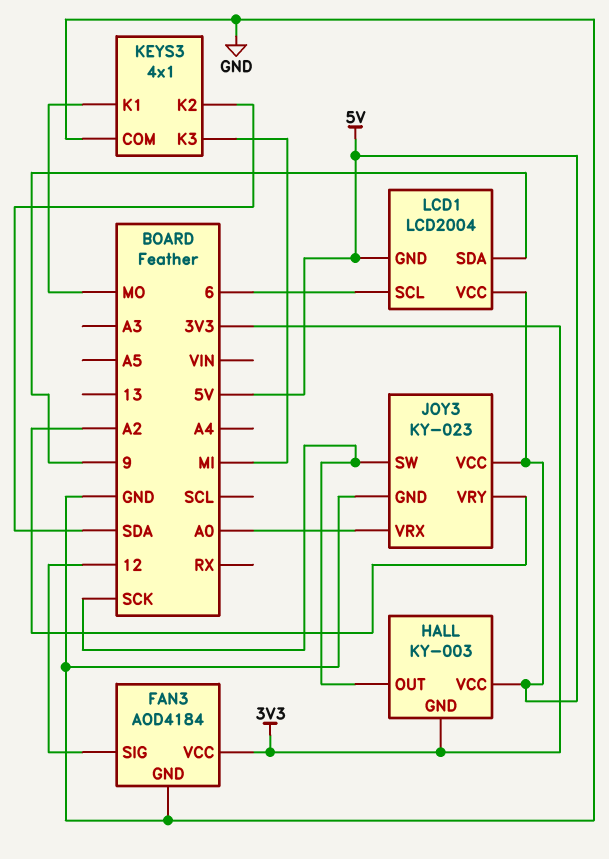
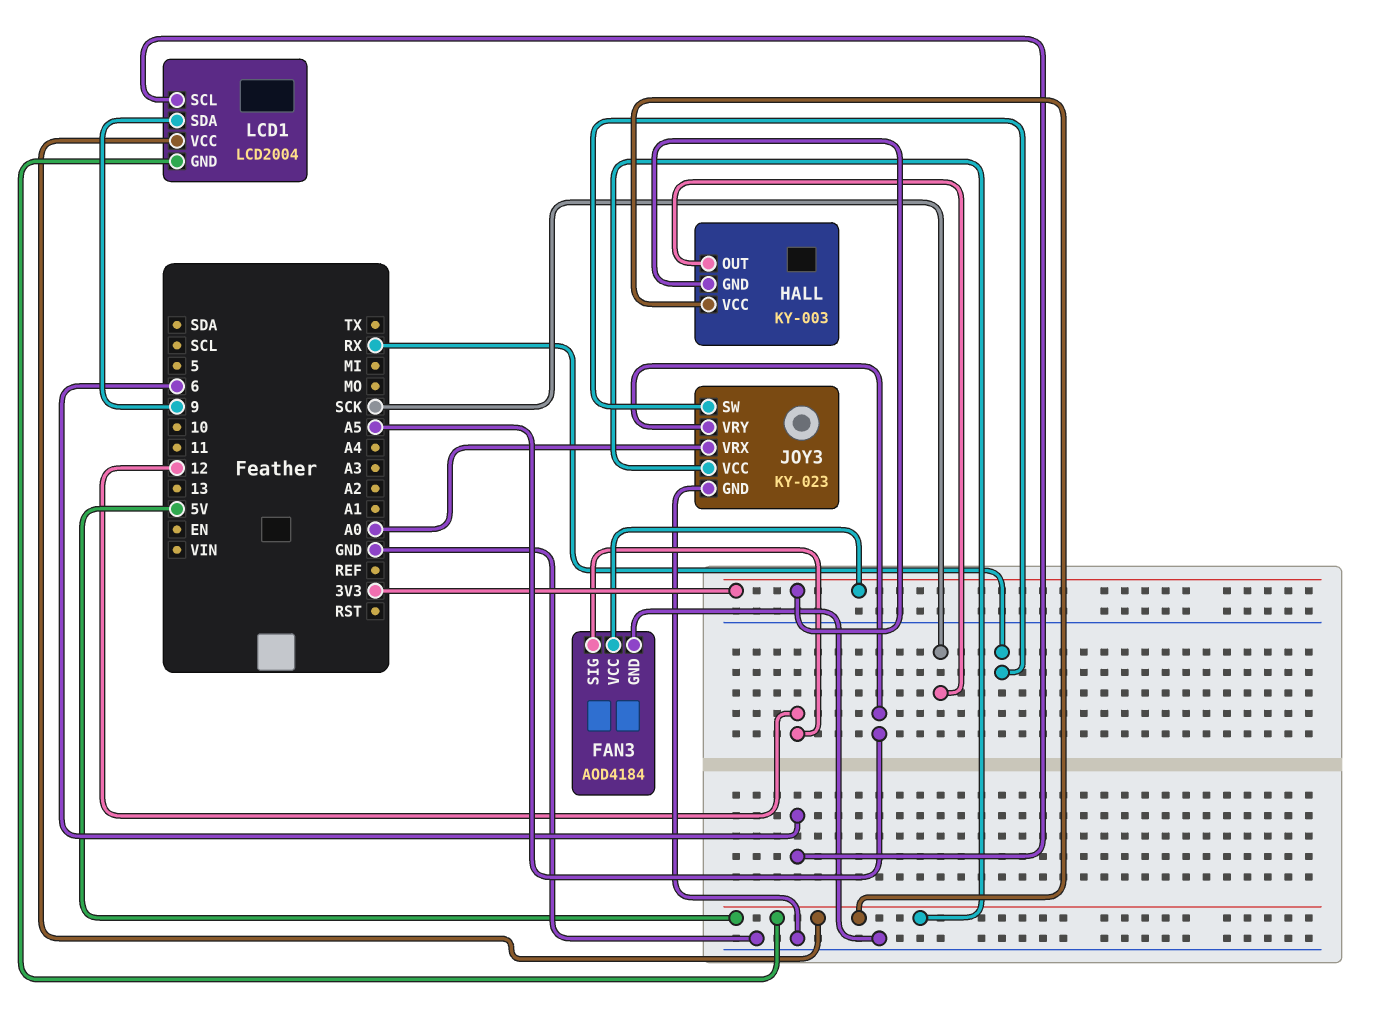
JOY3 pin SW: SCK -> RX
JOY3 pin VRY: A2 -> A5
KEYS3: 4x1 -> none
KEYS3 pin COM: GND -> none
KEYS3 pin K1: MO -> none
KEYS3 pin K2: SDA -> none
KEYS3 pin K3: MI -> none

